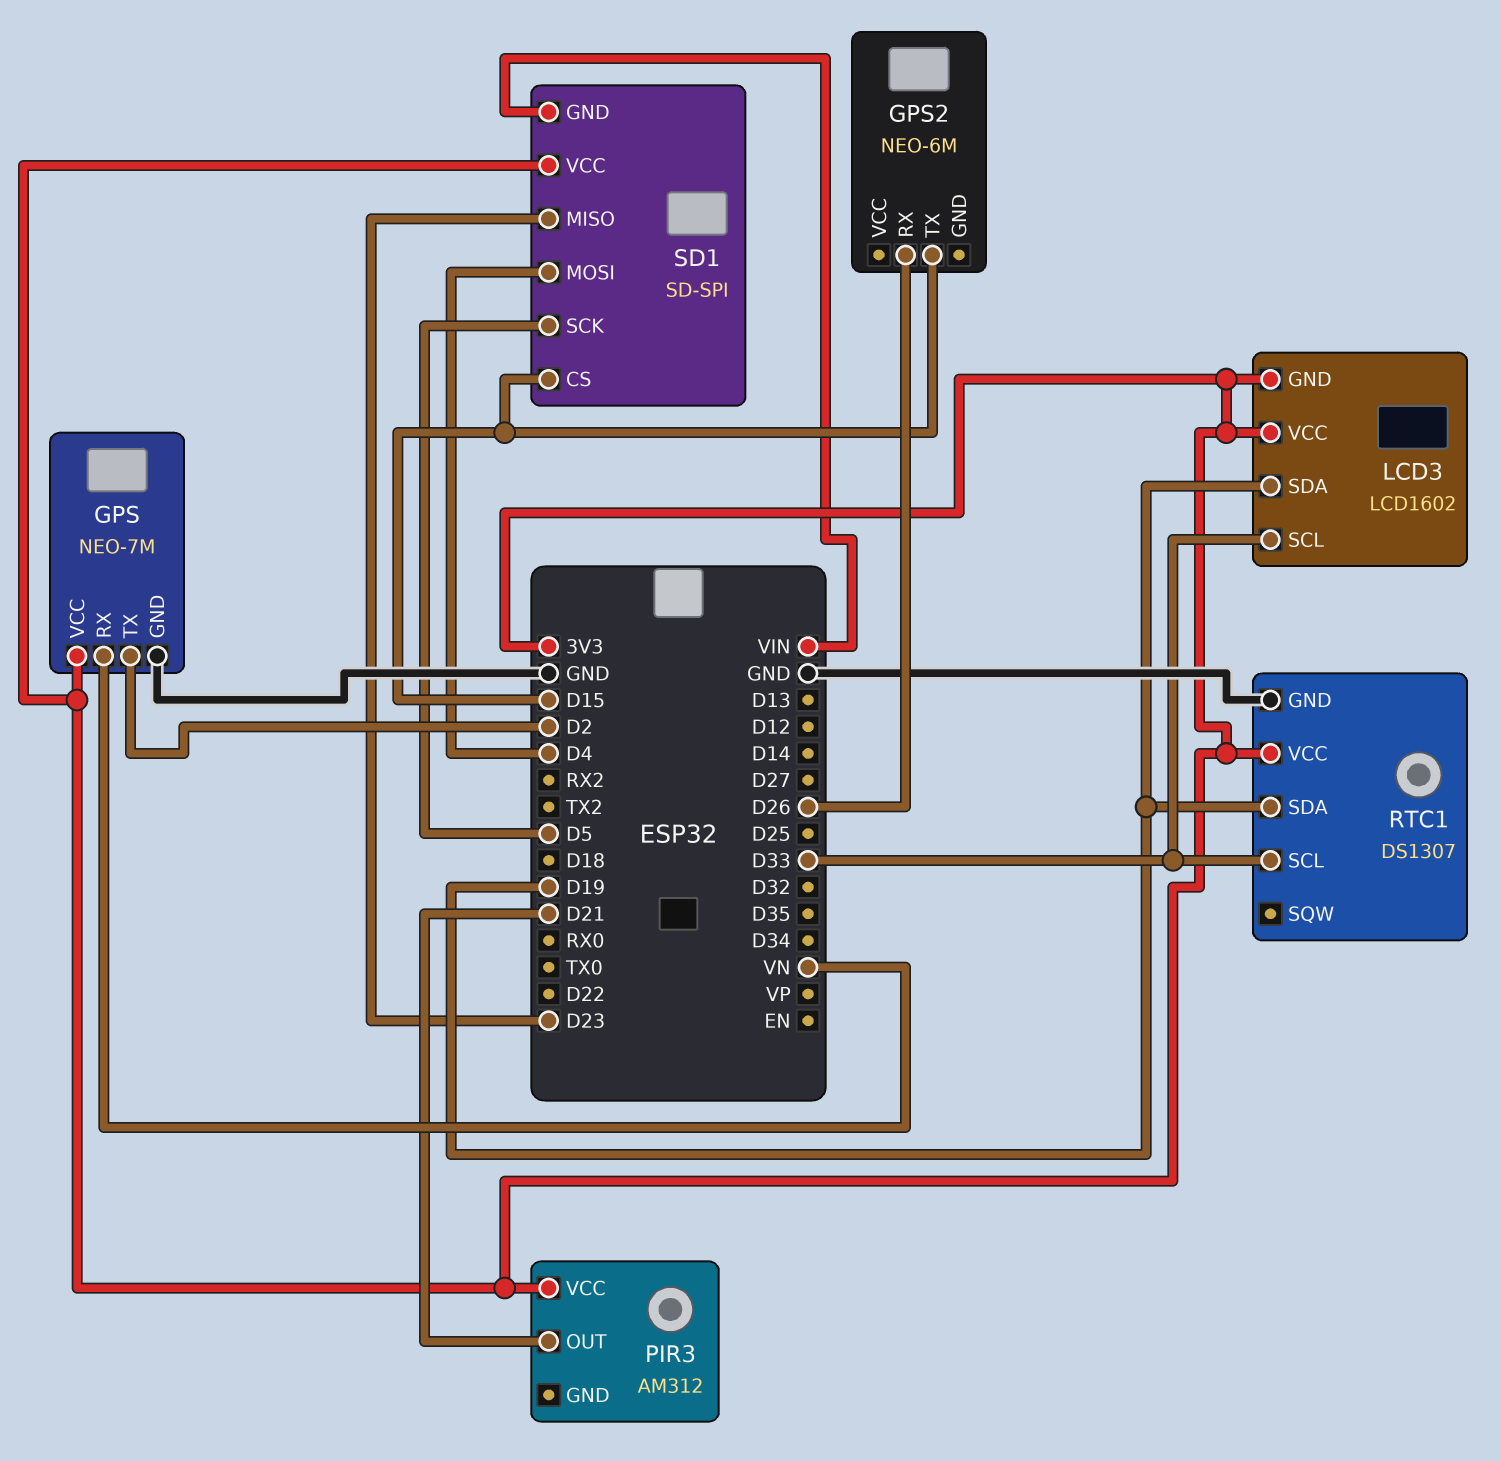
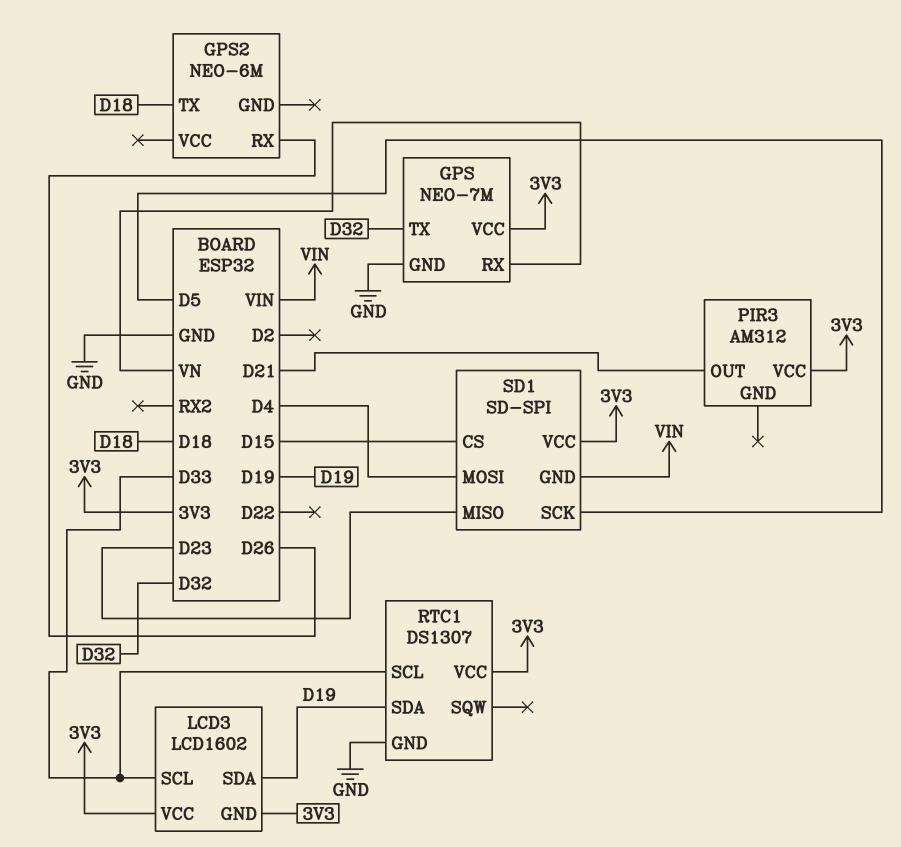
GPS pin TX: D2 -> D32
GPS2 pin TX: D15 -> D18

